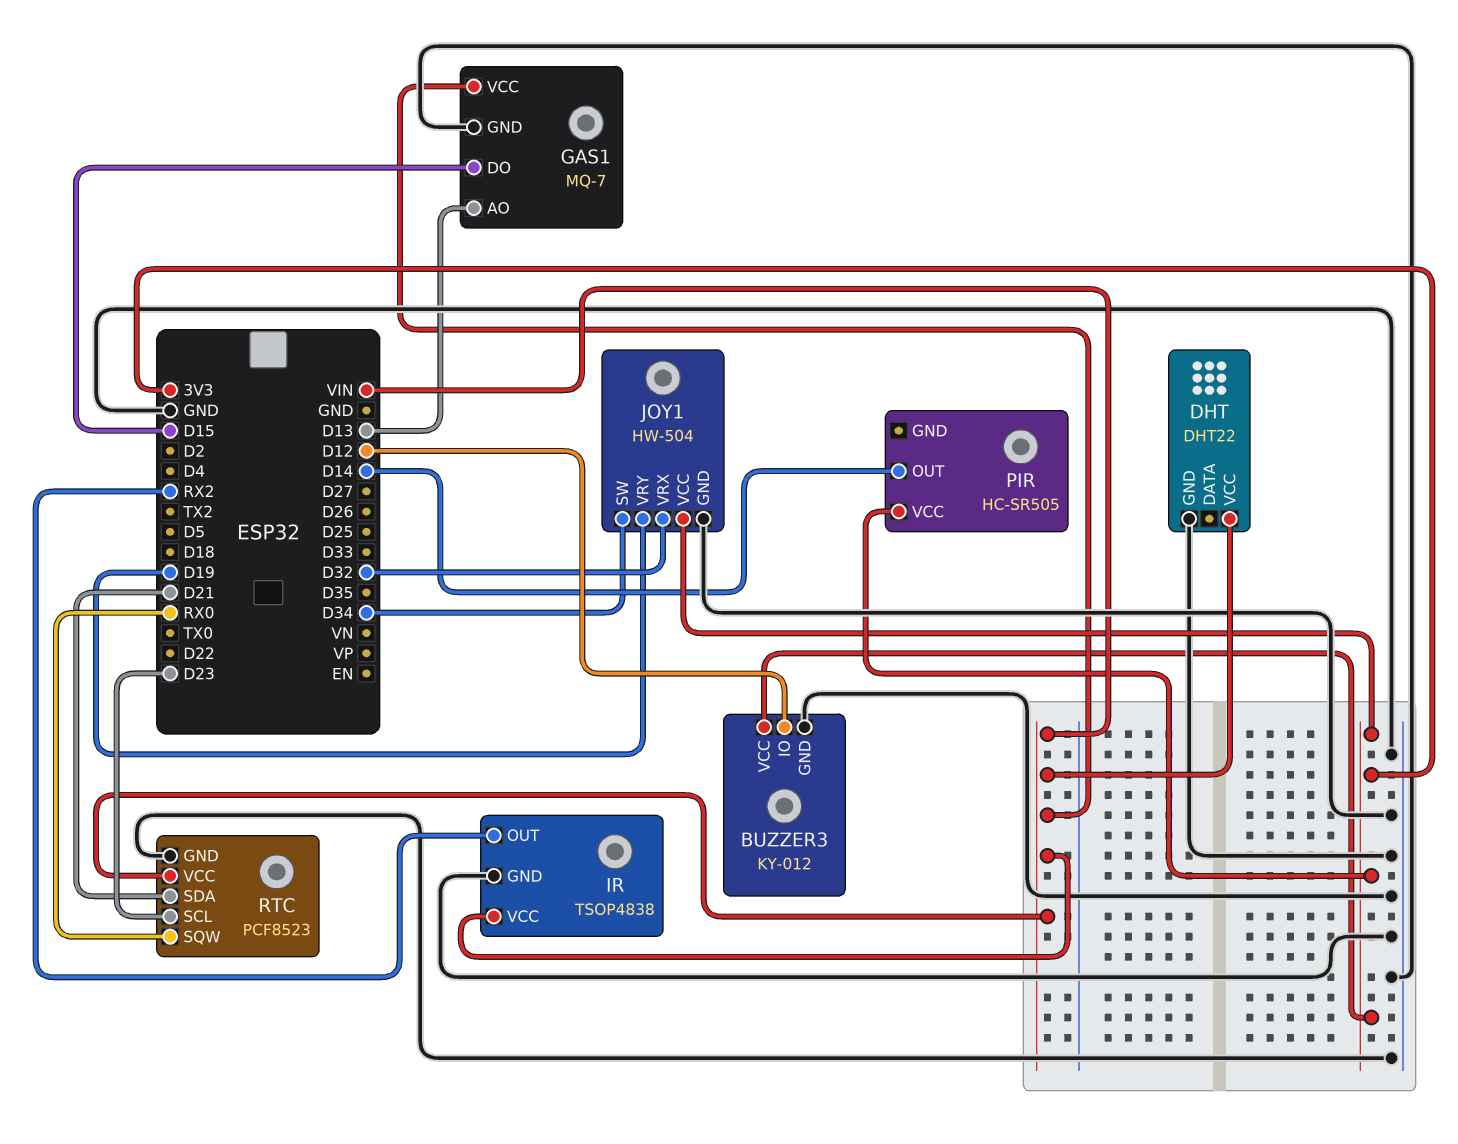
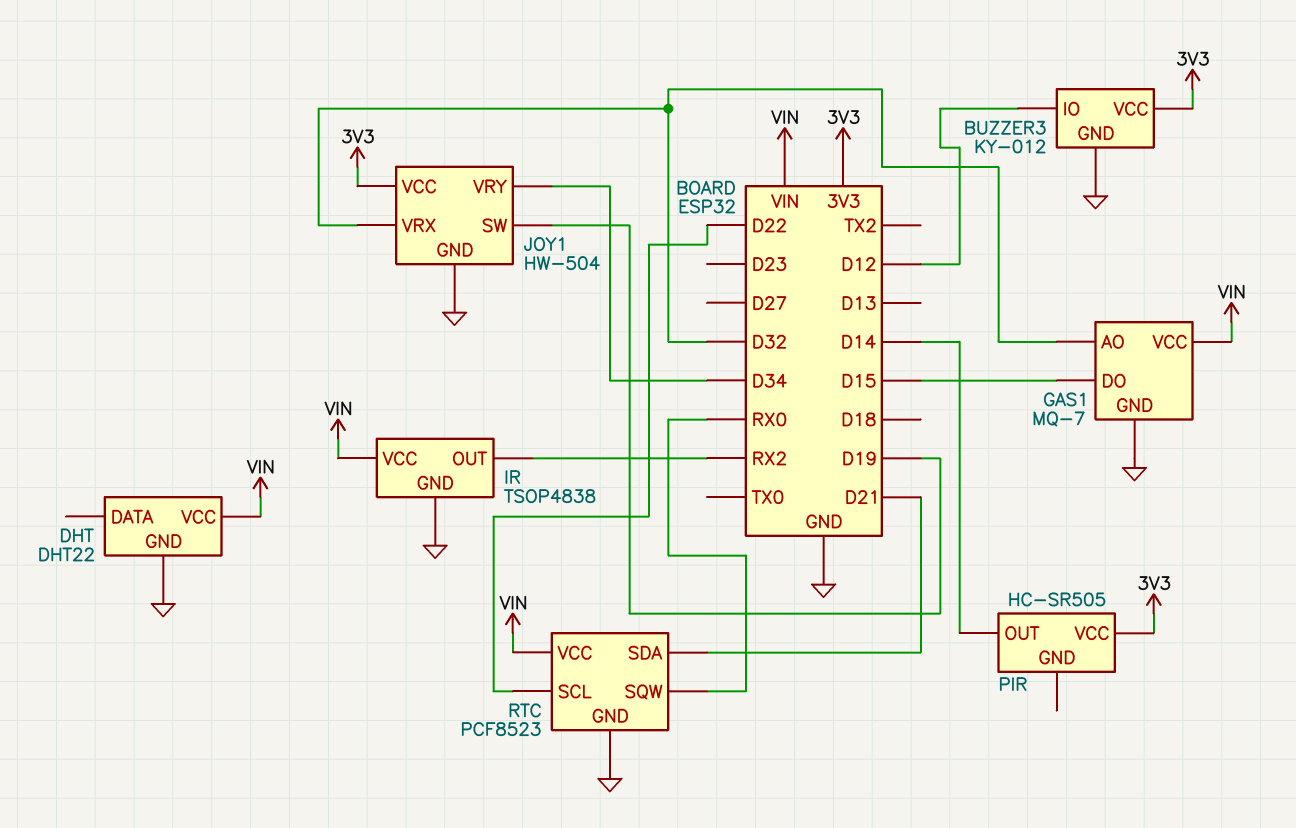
GAS1 pin AO: D13 -> D32
JOY1 pin SW: D34 -> D19
JOY1 pin VRY: D19 -> D34
RTC pin SCL: D23 -> D22

